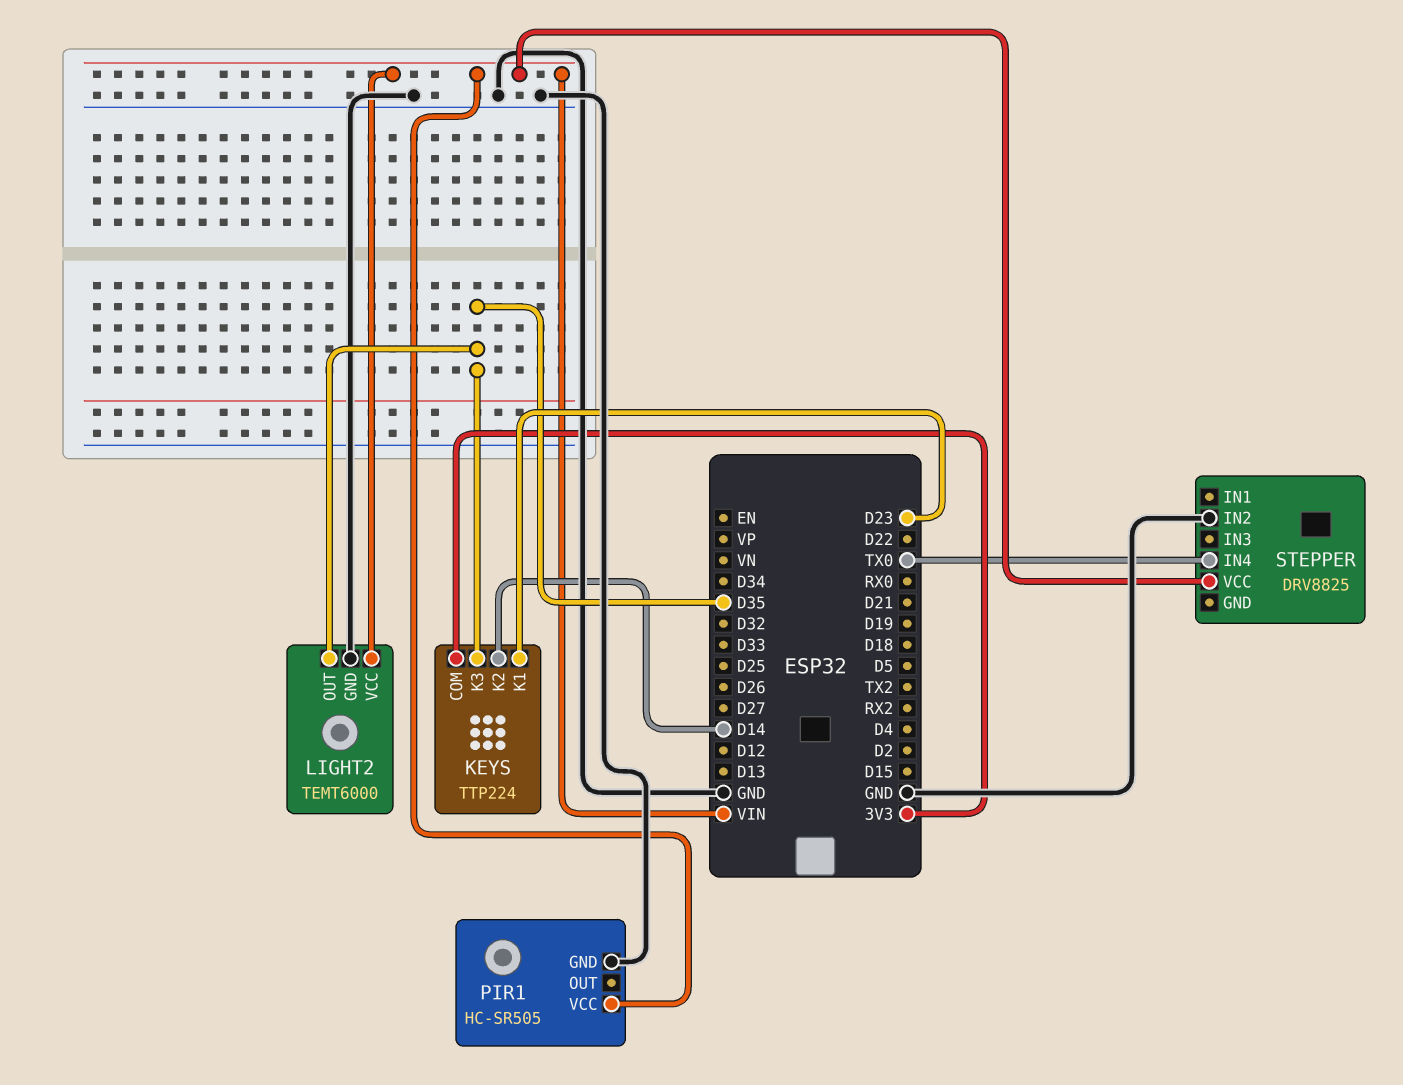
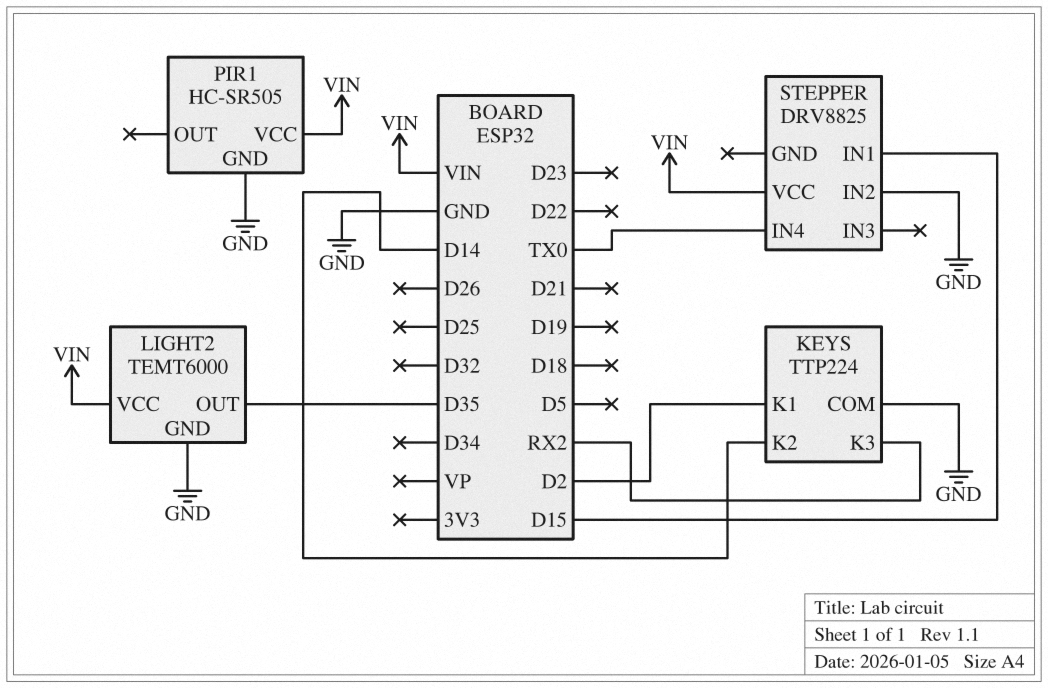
KEYS pin COM: 3V3 -> GND
KEYS pin K1: D23 -> D2
KEYS pin K3: D35 -> RX2
STEPPER pin IN1: none -> D15

